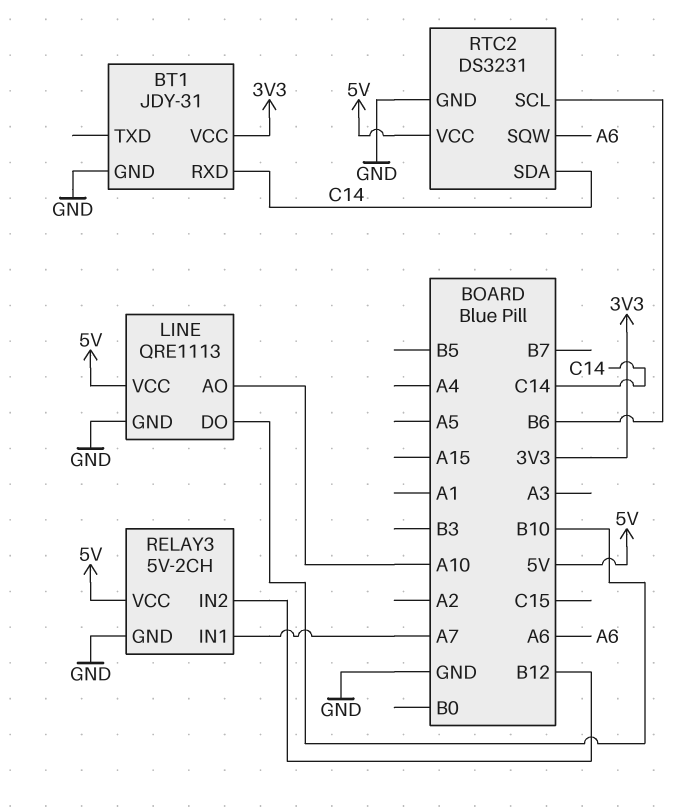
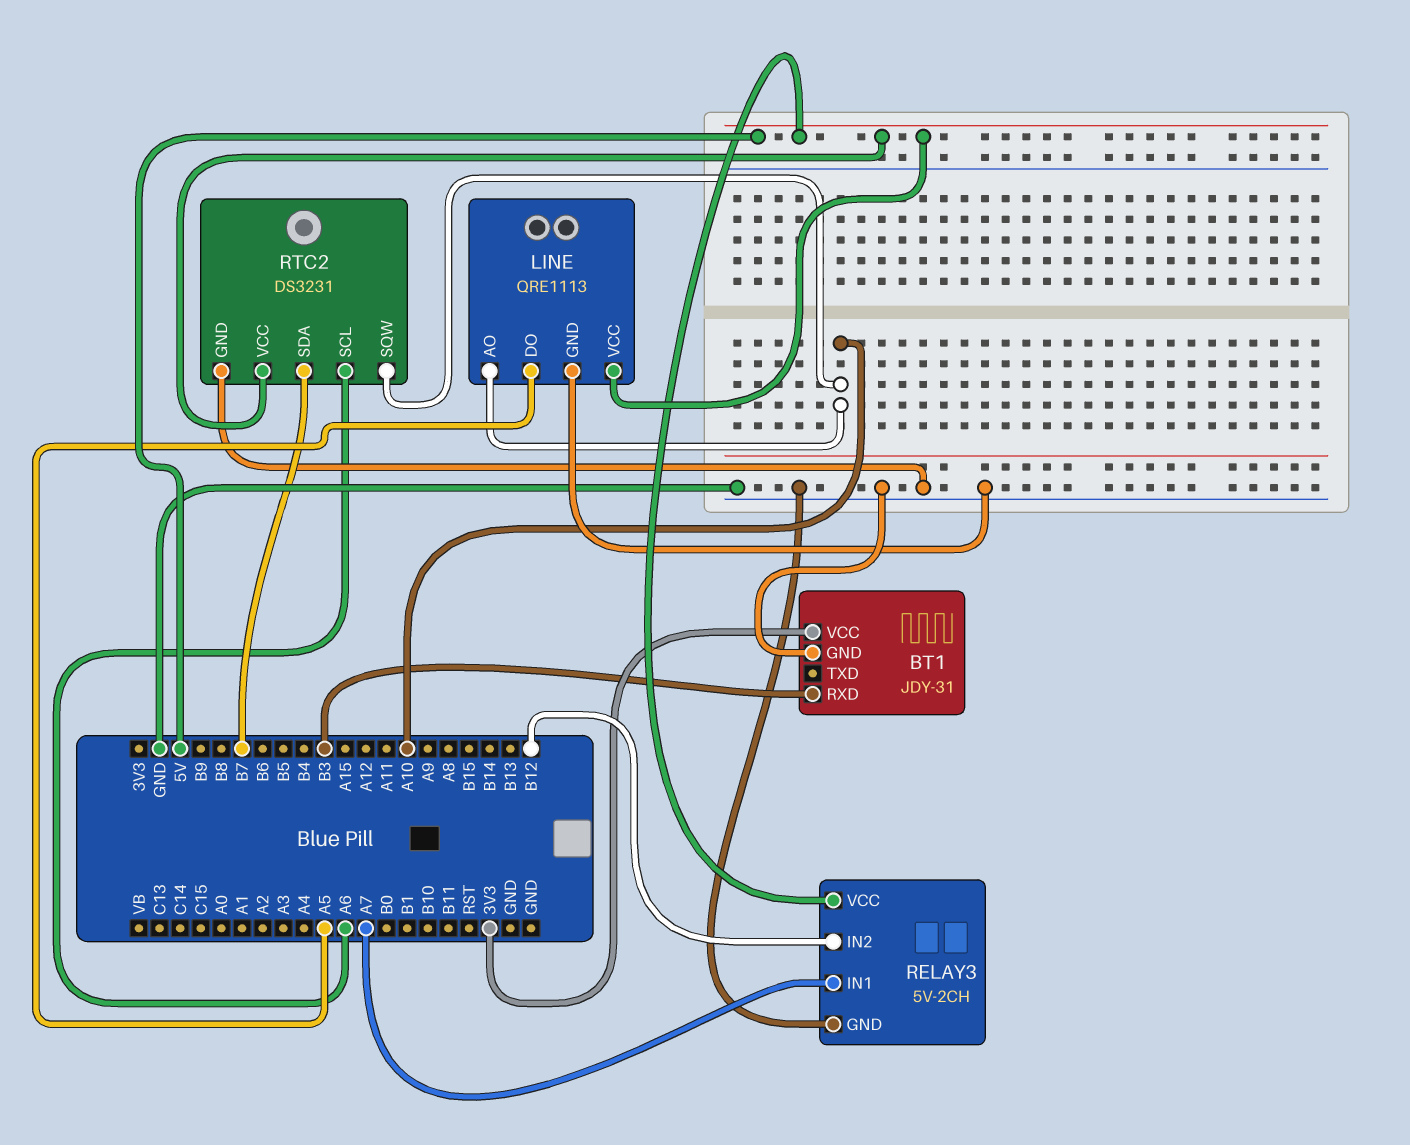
BT1 pin RXD: C14 -> B3
LINE pin DO: B10 -> A5
RTC2 pin SCL: B6 -> A6
RTC2 pin SDA: C14 -> B7
RTC2 pin SQW: A6 -> A10

